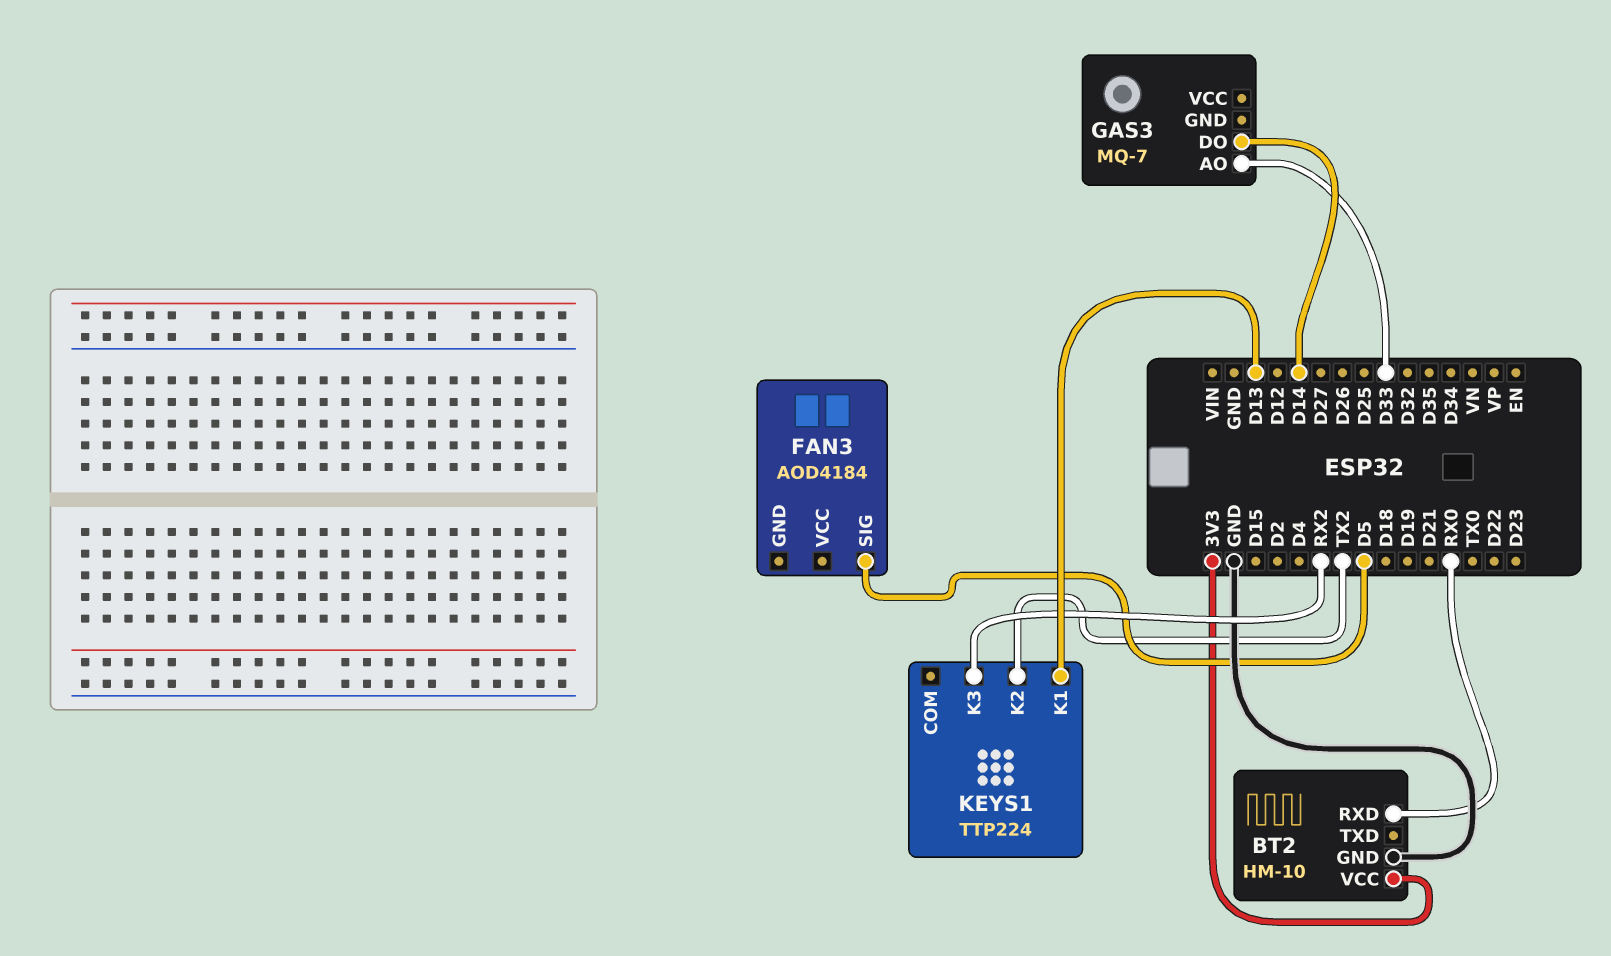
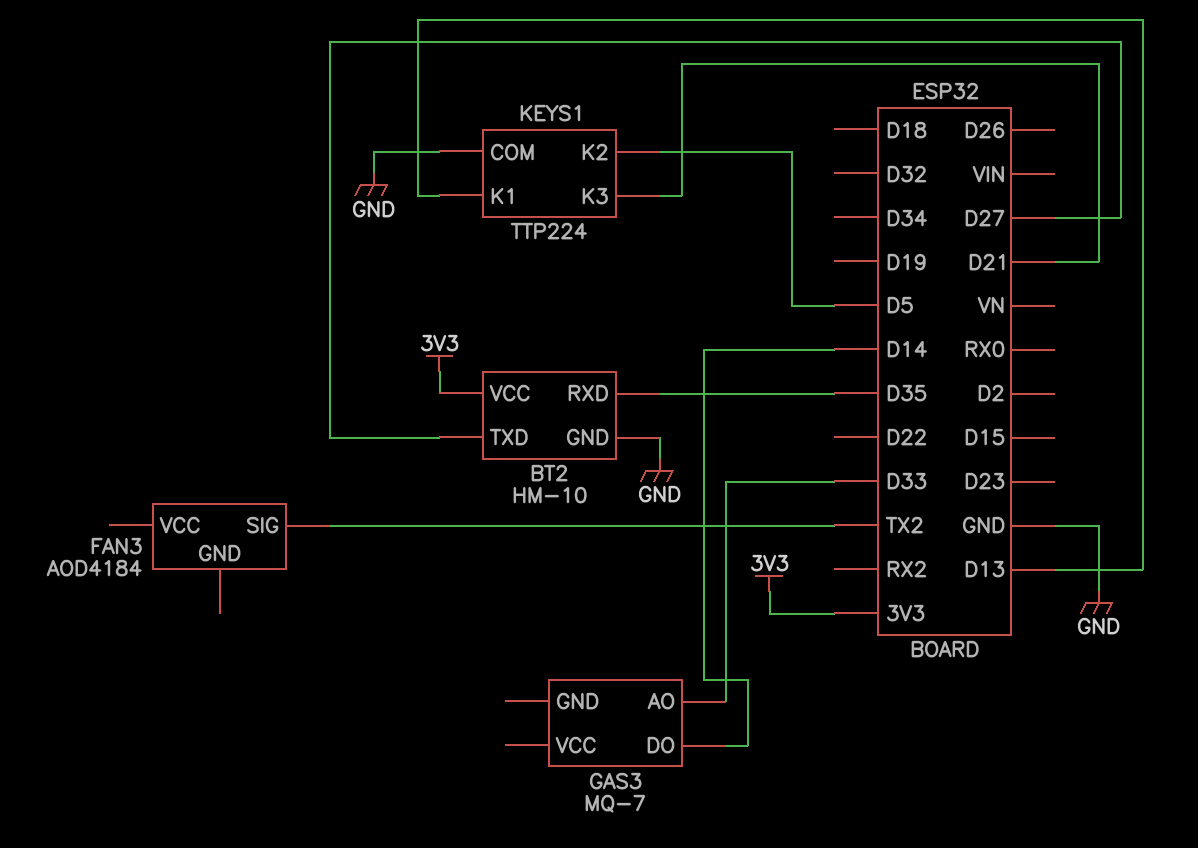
BT2 pin RXD: RX0 -> D35
BT2 pin TXD: none -> D27
FAN3 pin SIG: D5 -> TX2
KEYS1 pin COM: none -> GND
KEYS1 pin K2: TX2 -> D5
KEYS1 pin K3: RX2 -> D21

